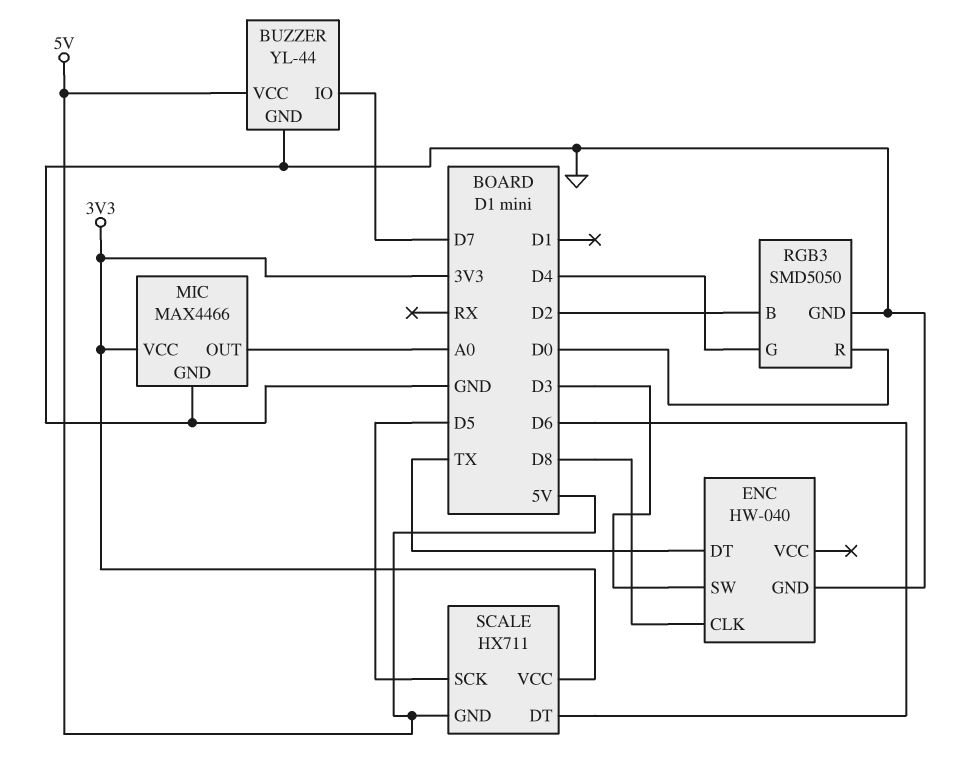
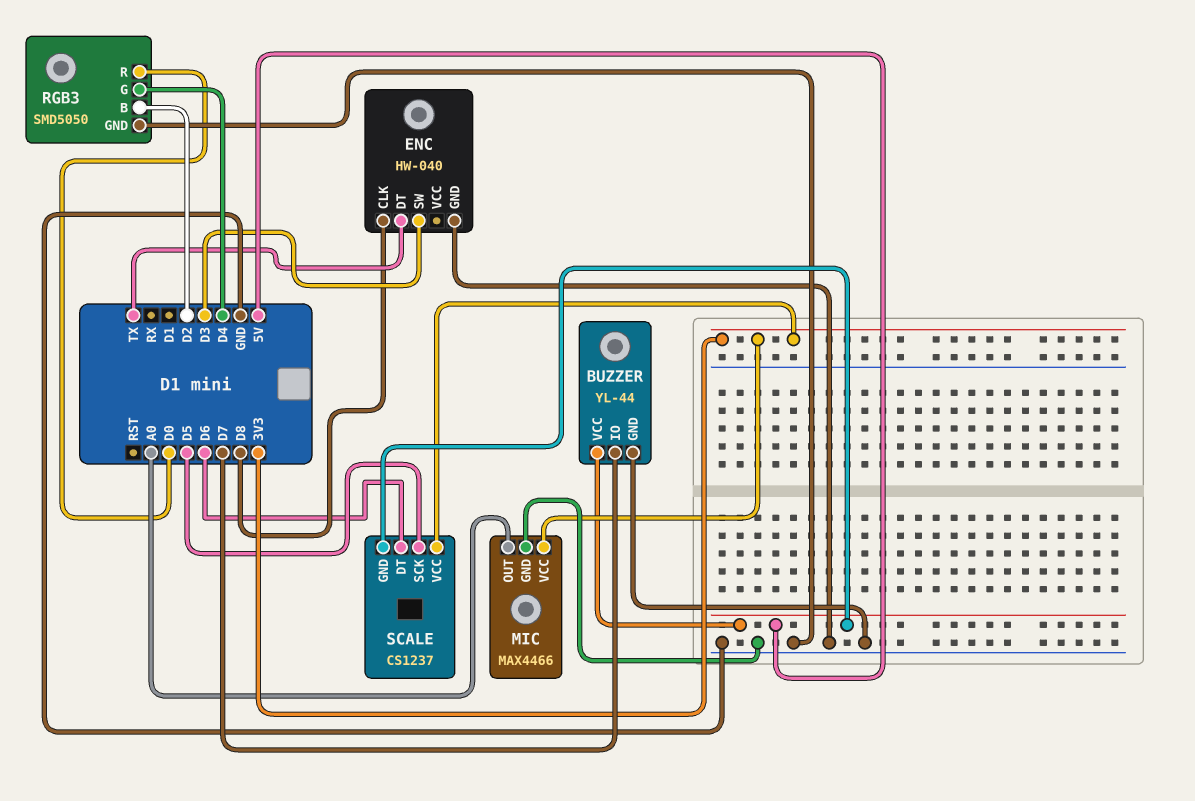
SCALE: HX711 -> CS1237

